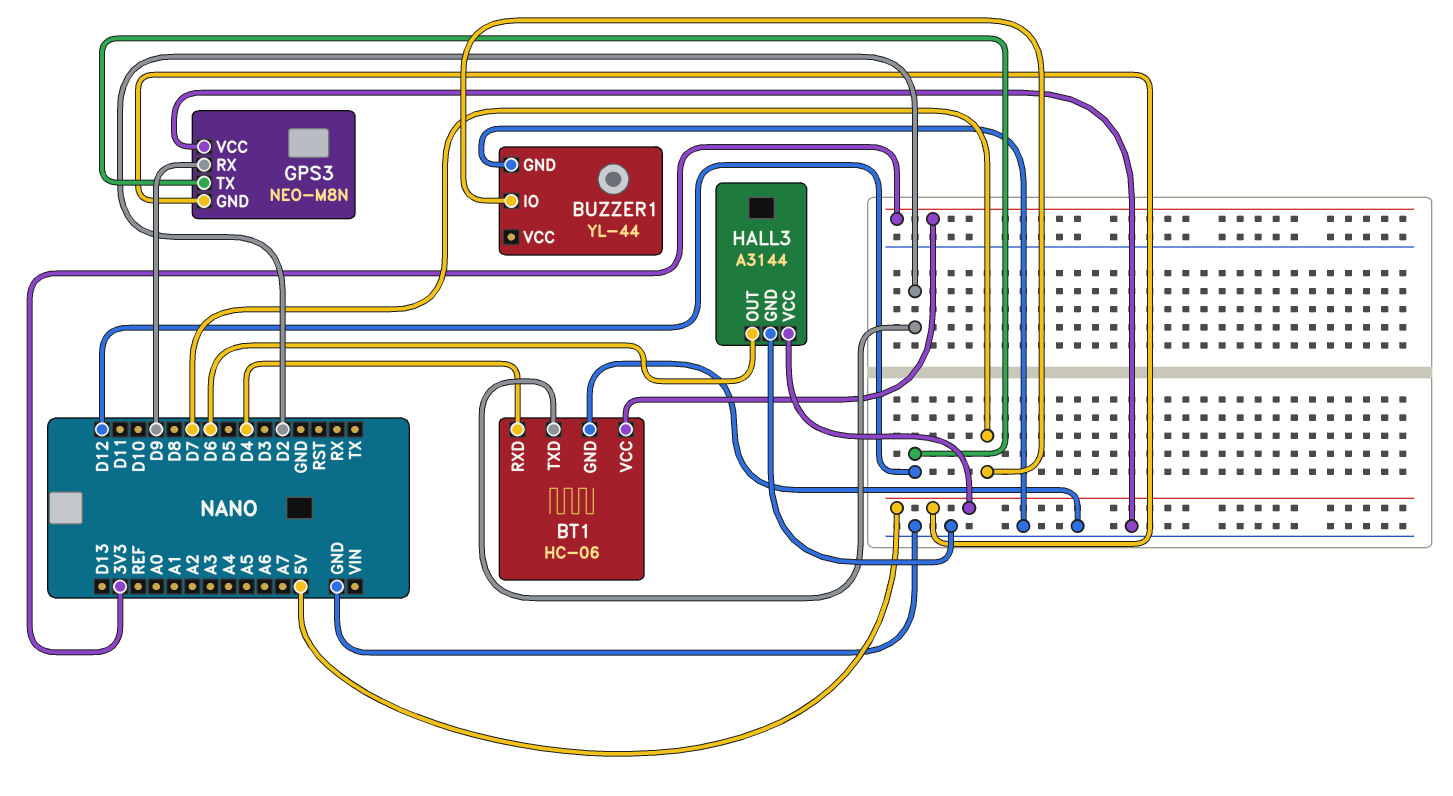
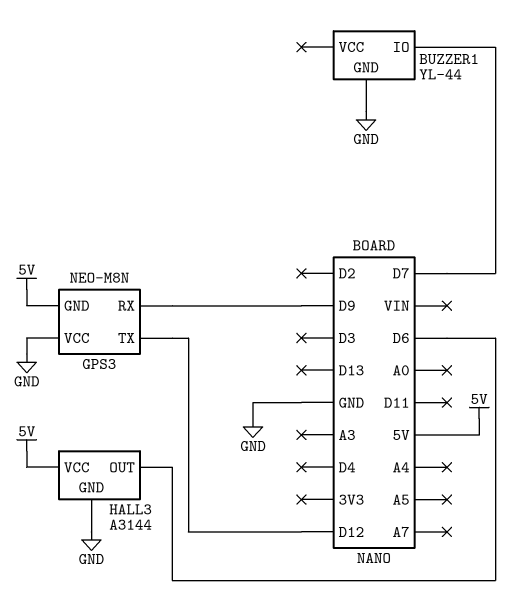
BT1: HC-06 -> none
BT1 pin GND: GND -> none
BT1 pin RXD: D4 -> none
BT1 pin TXD: D2 -> none
BT1 pin VCC: 3V3 -> none

